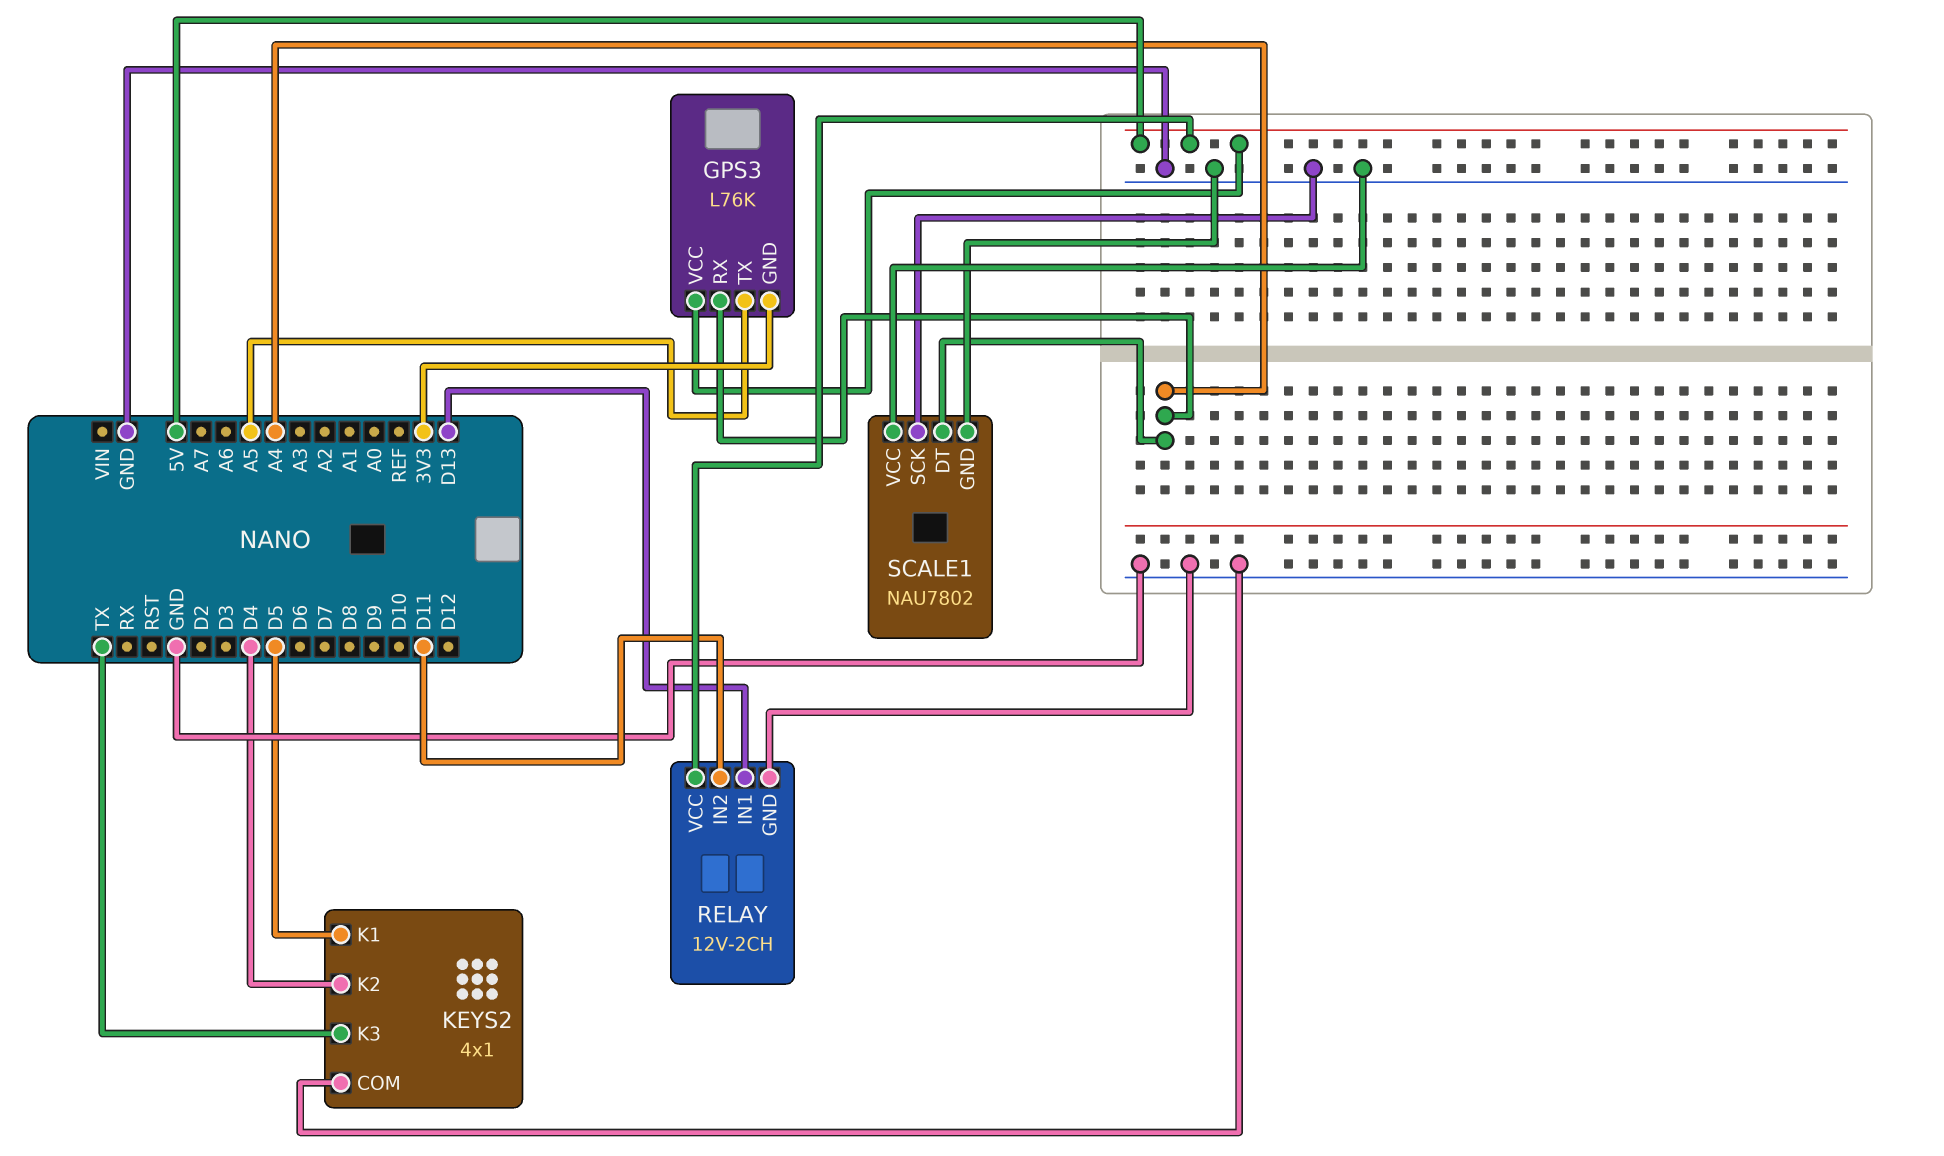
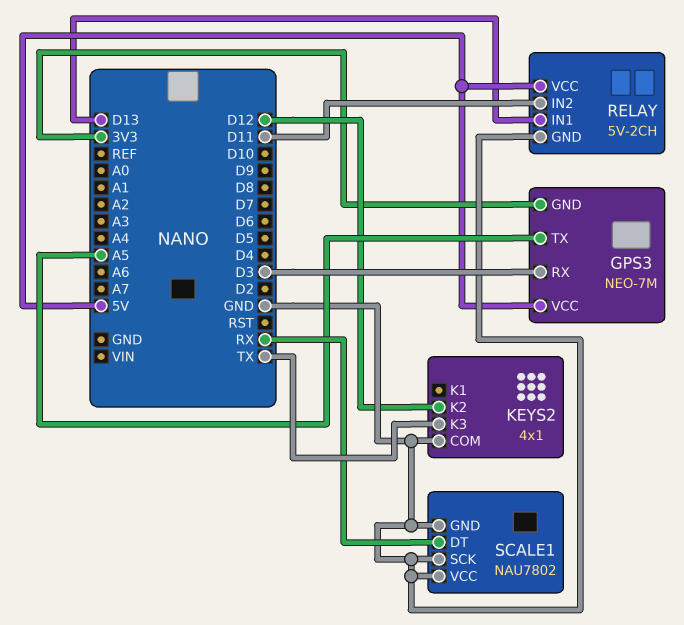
GPS3: L76K -> NEO-7M
GPS3 pin RX: A4 -> D3
KEYS2 pin K1: D5 -> none
KEYS2 pin K2: D4 -> D12
RELAY: 12V-2CH -> 5V-2CH
SCALE1 pin DT: A4 -> RX

